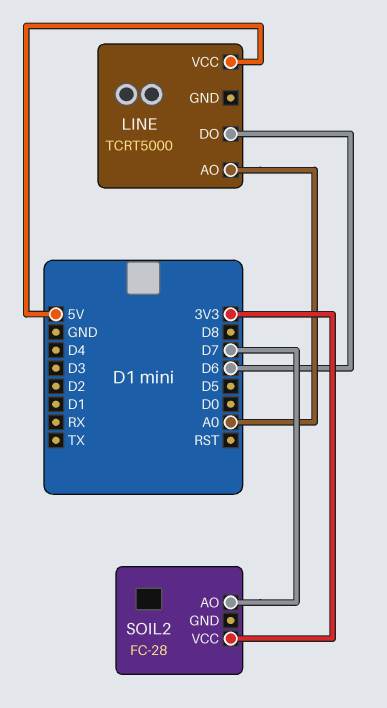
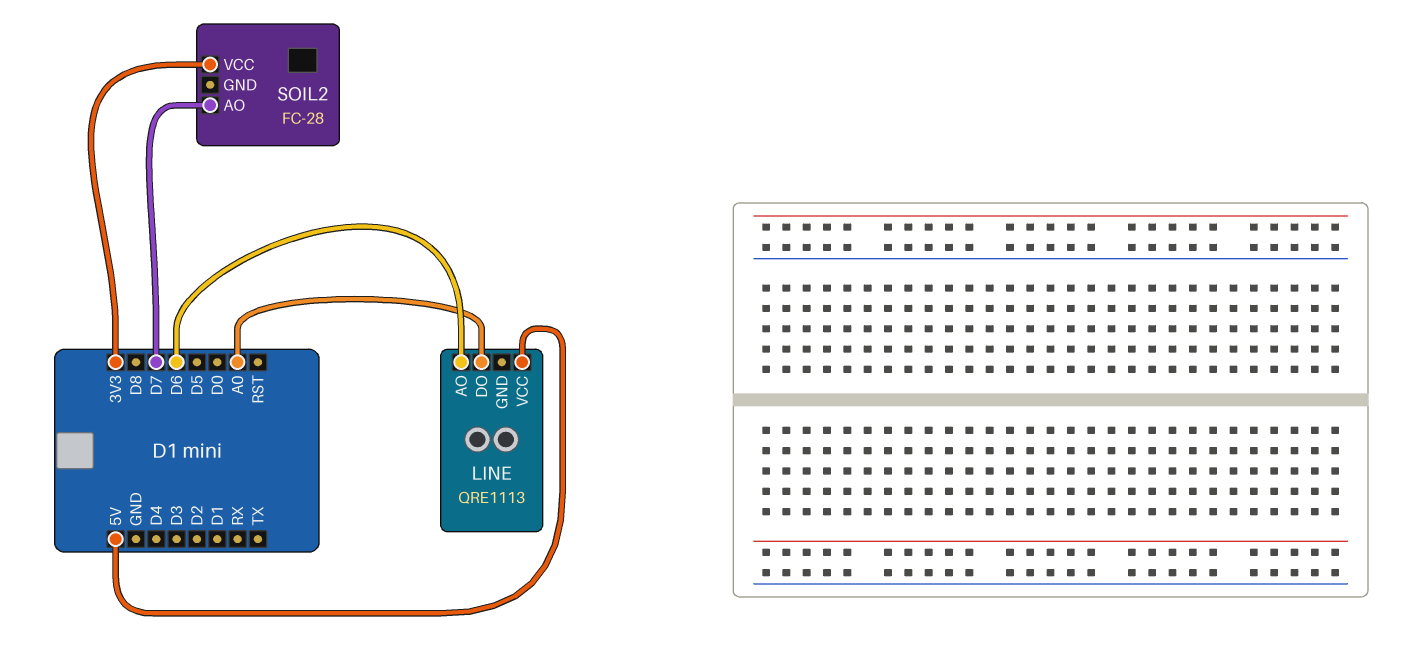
LINE: TCRT5000 -> QRE1113
LINE pin AO: A0 -> D6
LINE pin DO: D6 -> A0

